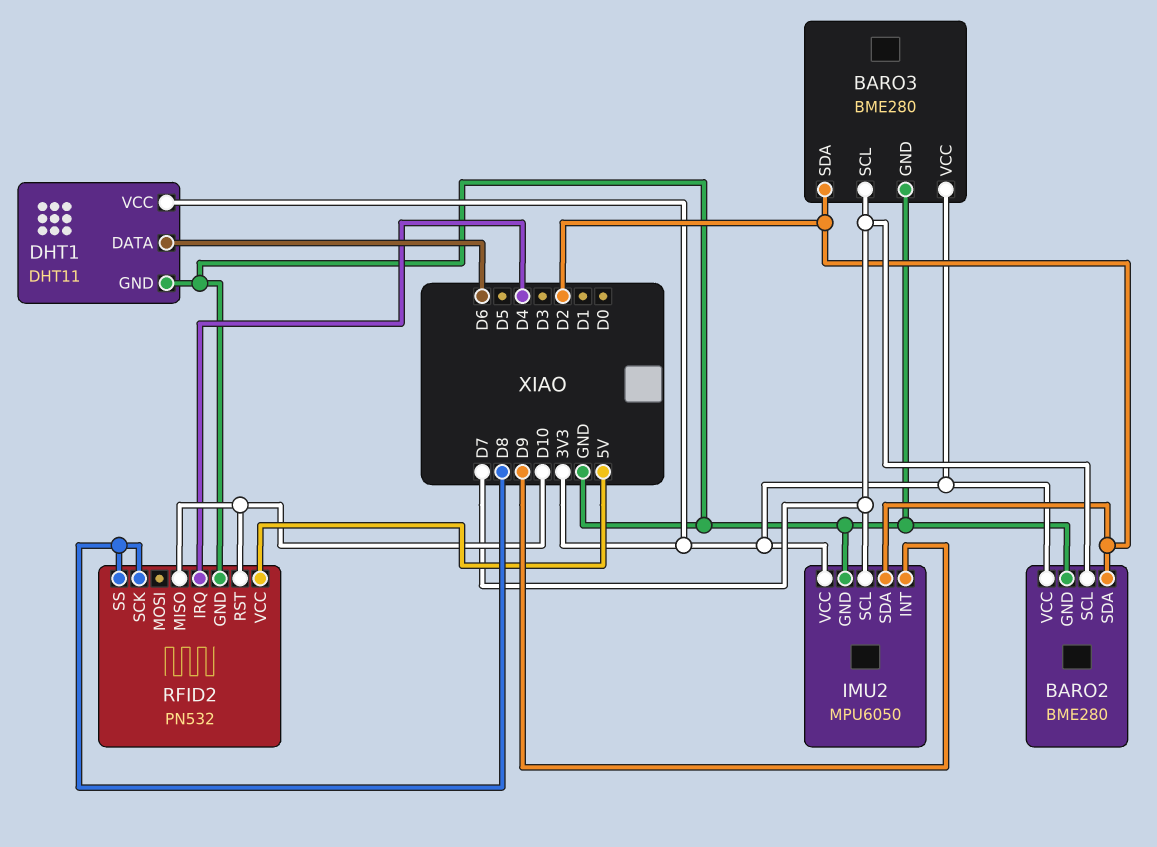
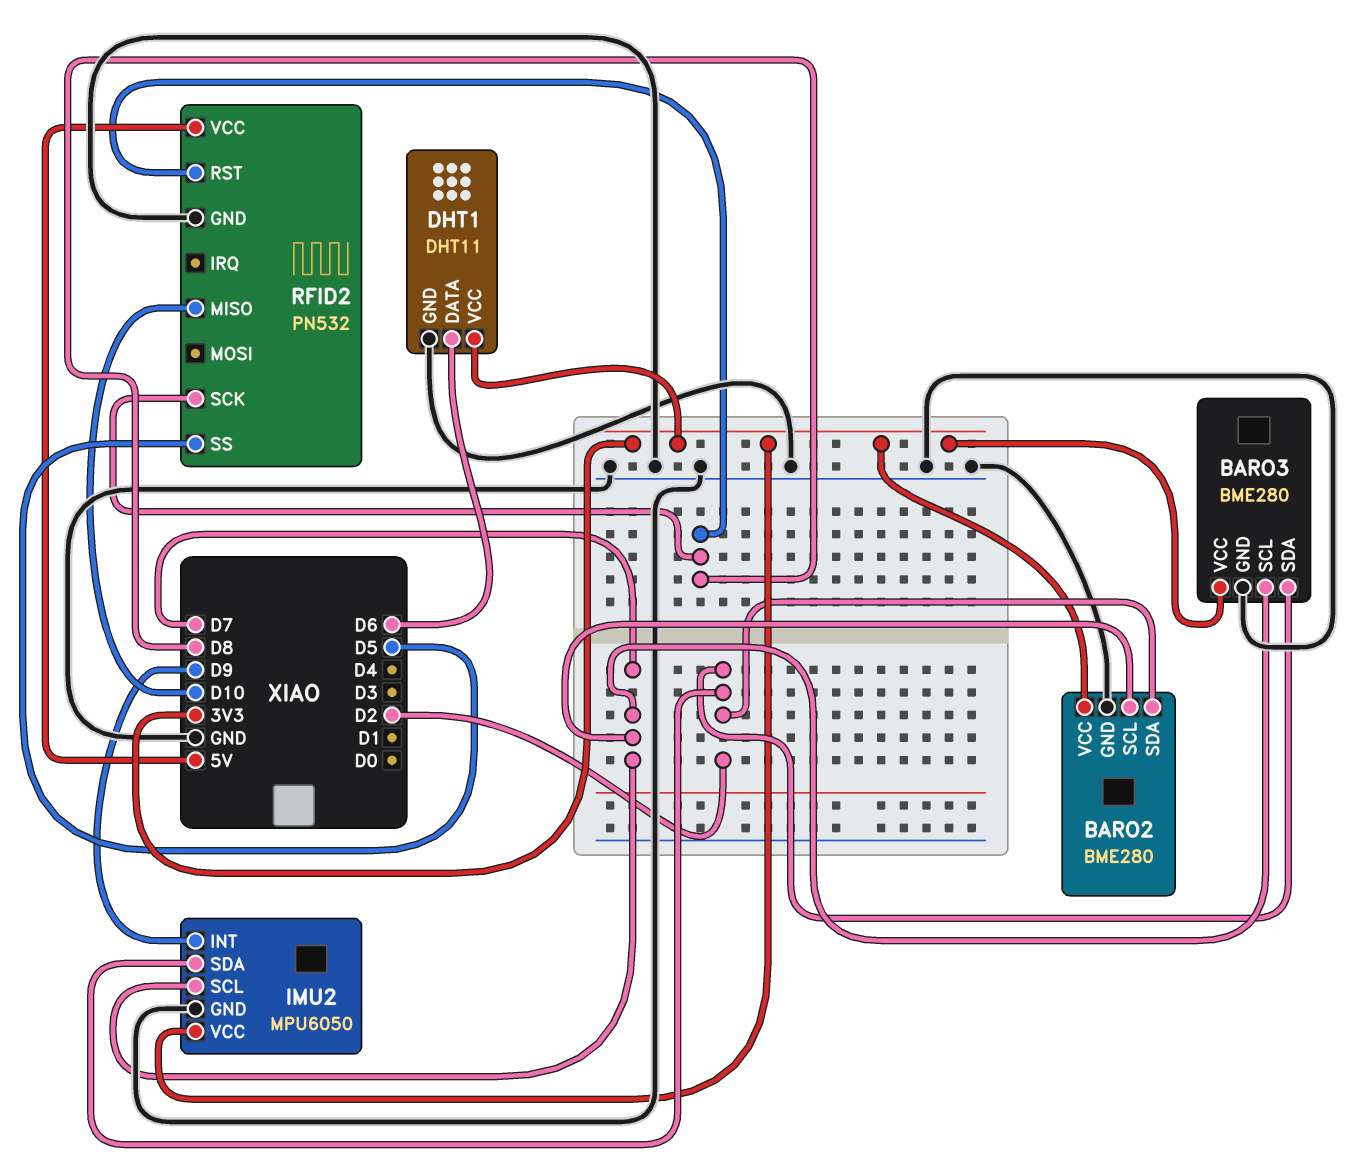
RFID2 pin IRQ: D4 -> none
RFID2 pin RST: D10 -> D8
RFID2 pin SS: D8 -> D5

